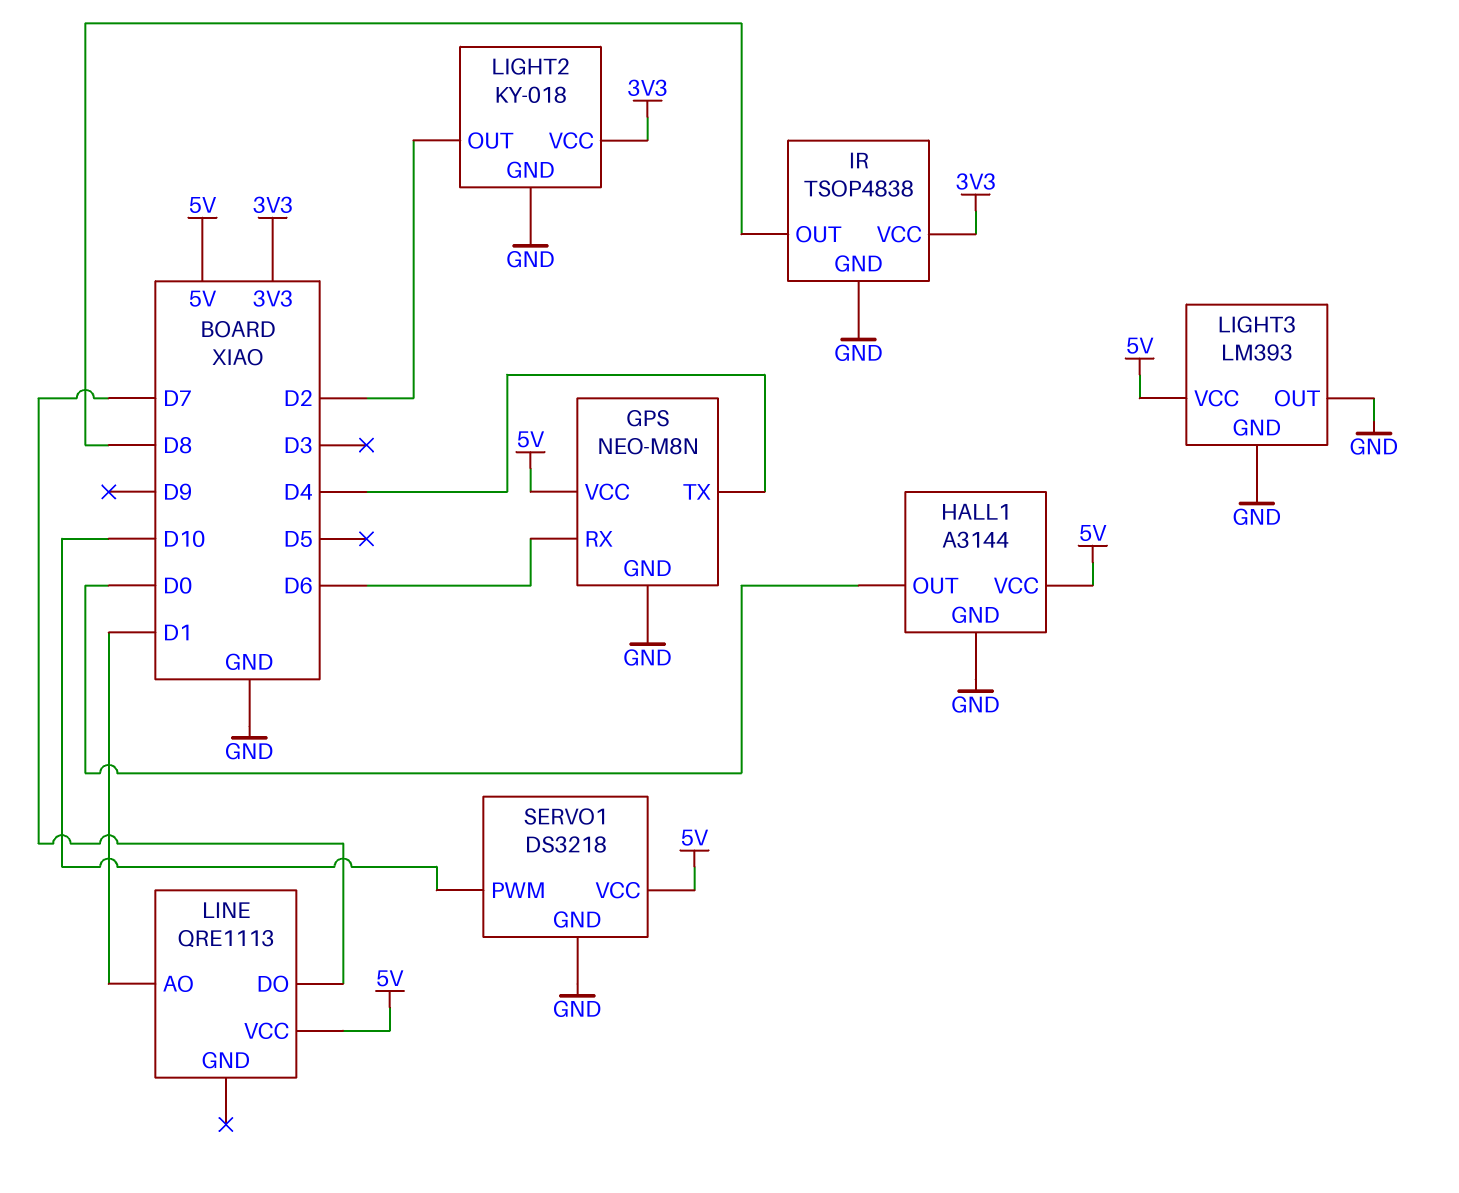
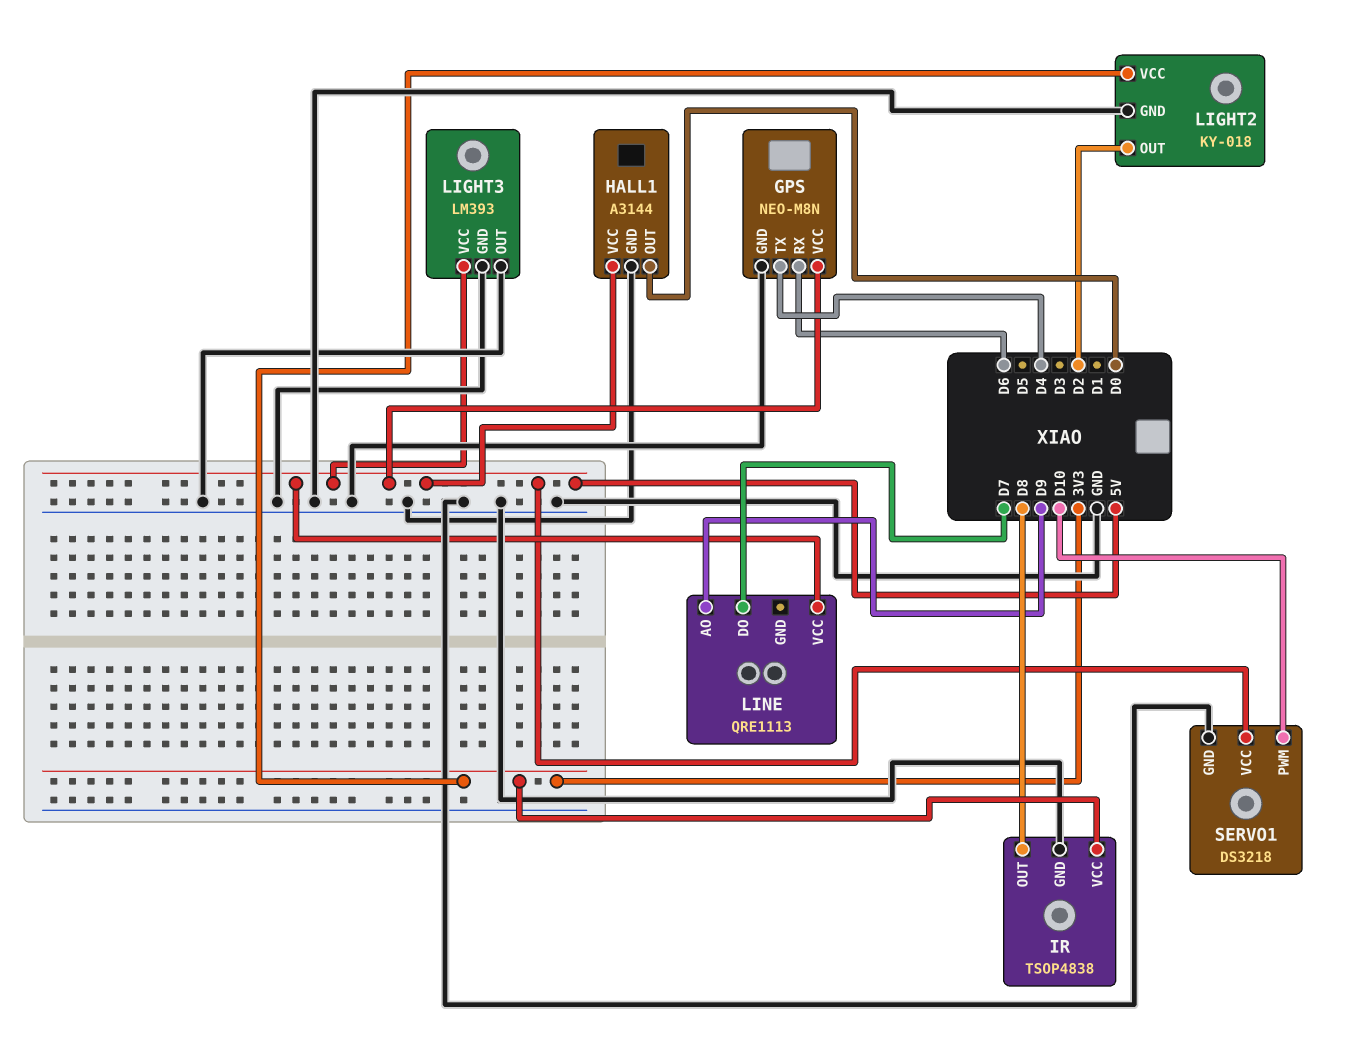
LINE pin AO: D1 -> D9

